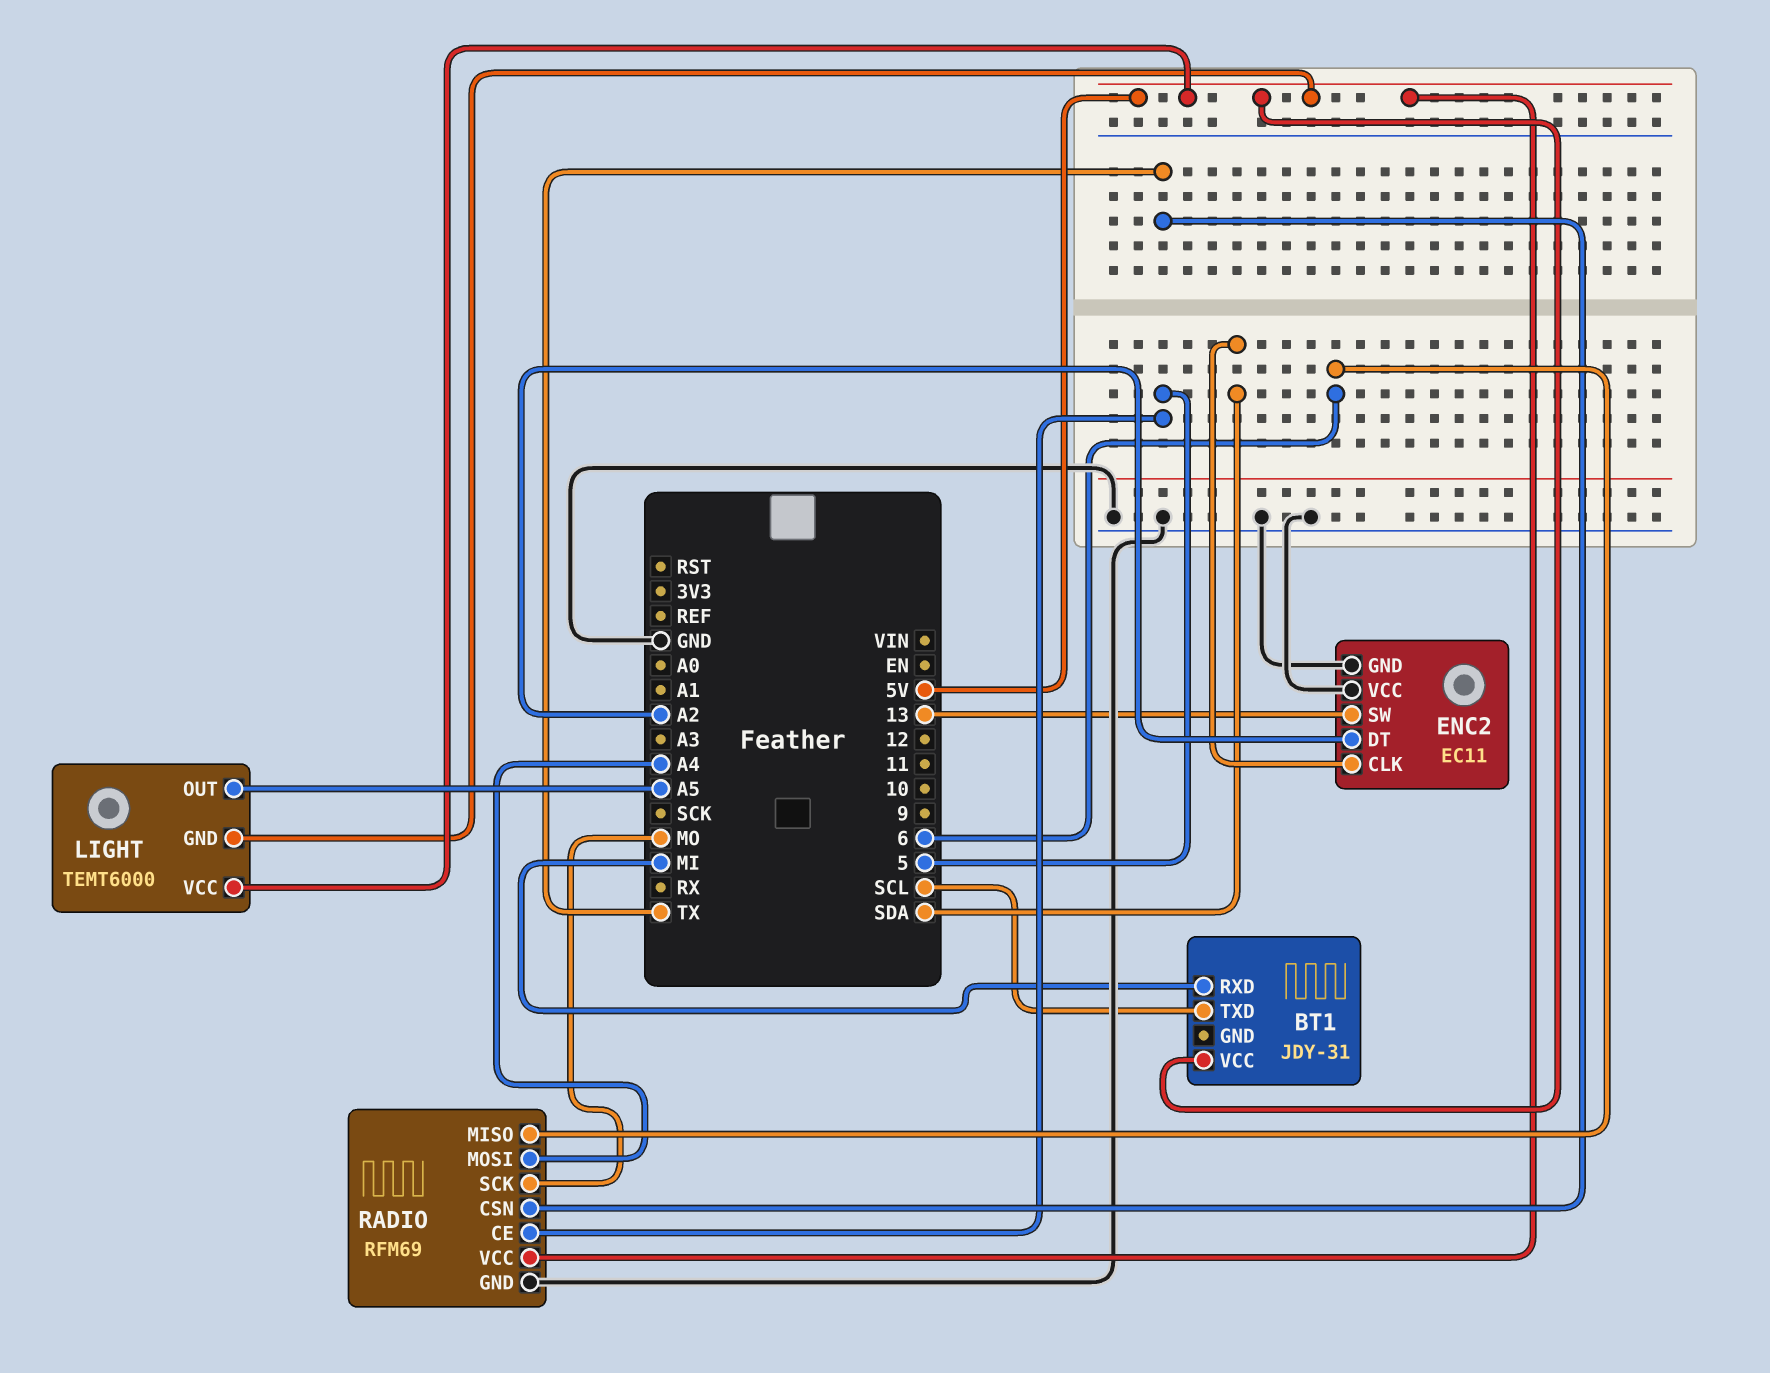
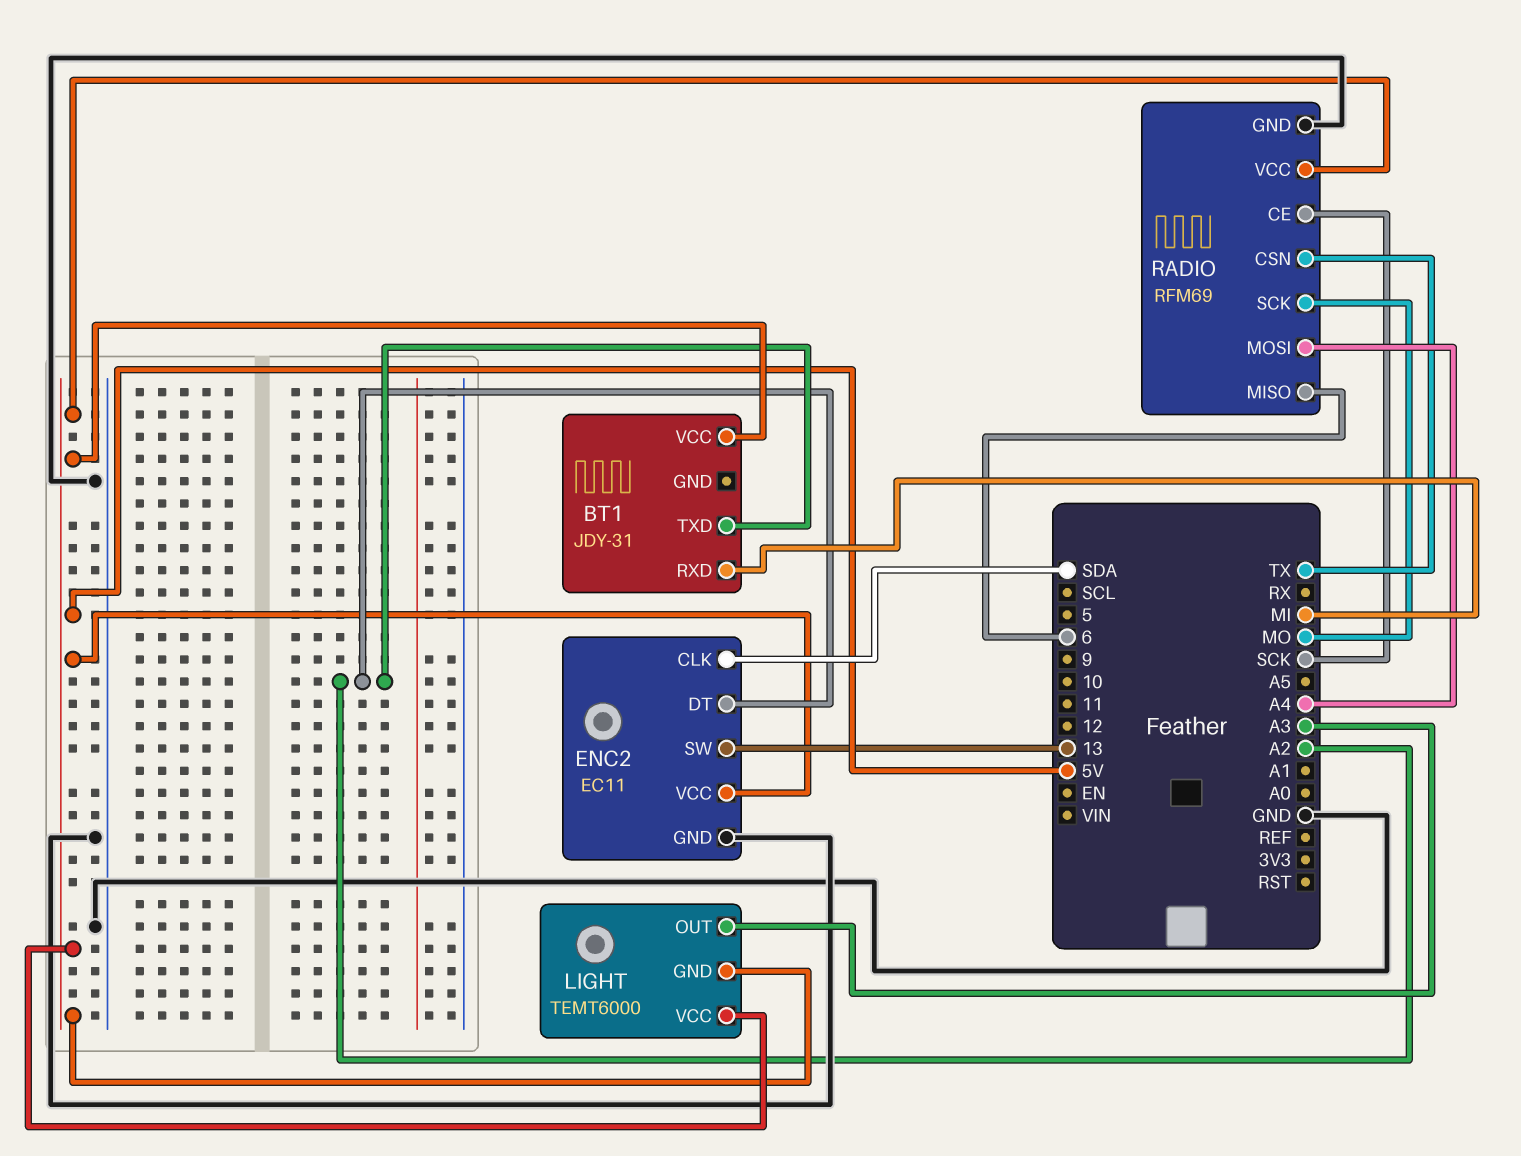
BT1 pin TXD: SCL -> A2
ENC2 pin VCC: GND -> 5V
LIGHT pin OUT: A5 -> A3
RADIO pin CE: 5 -> SCK

